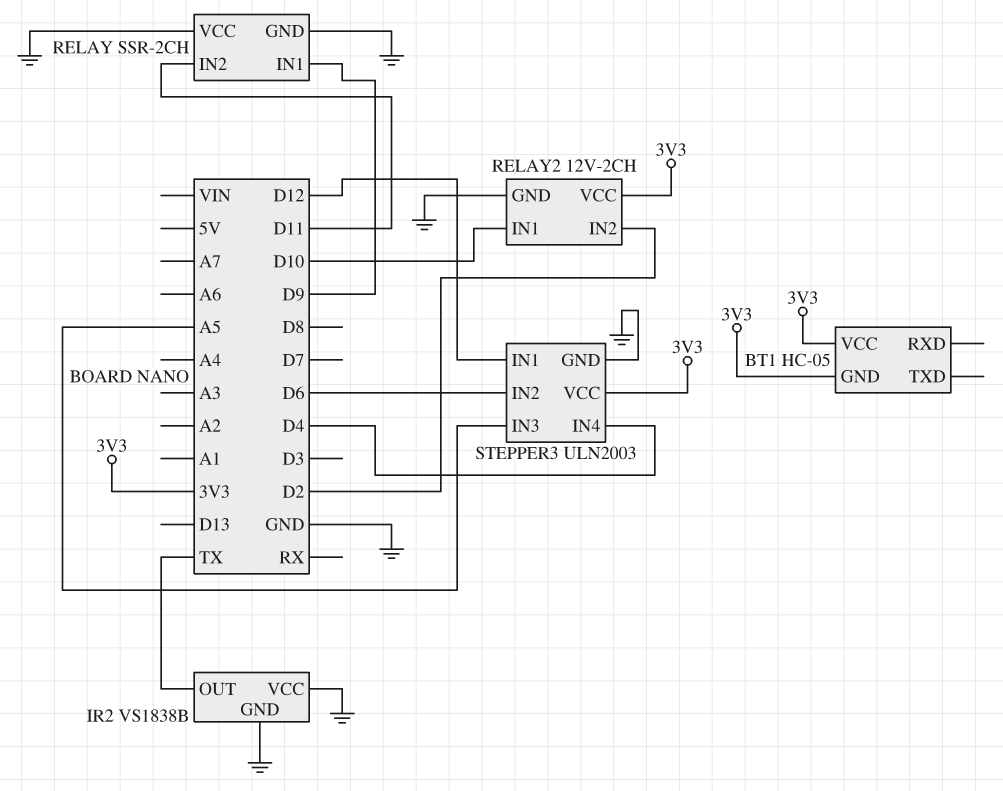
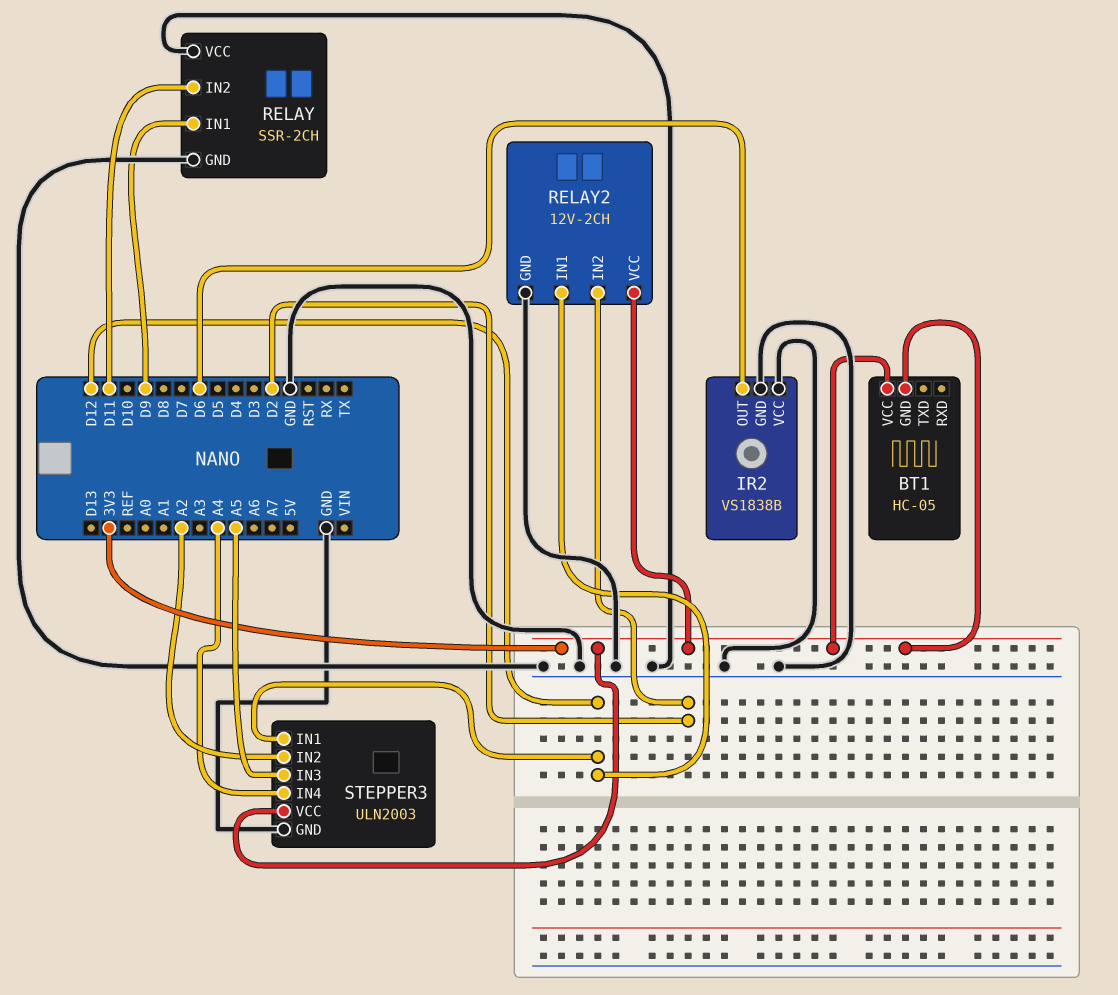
IR2 pin OUT: TX -> D6
RELAY2 pin IN1: D10 -> D12
STEPPER3 pin IN2: D6 -> A2
STEPPER3 pin IN4: D4 -> A4

